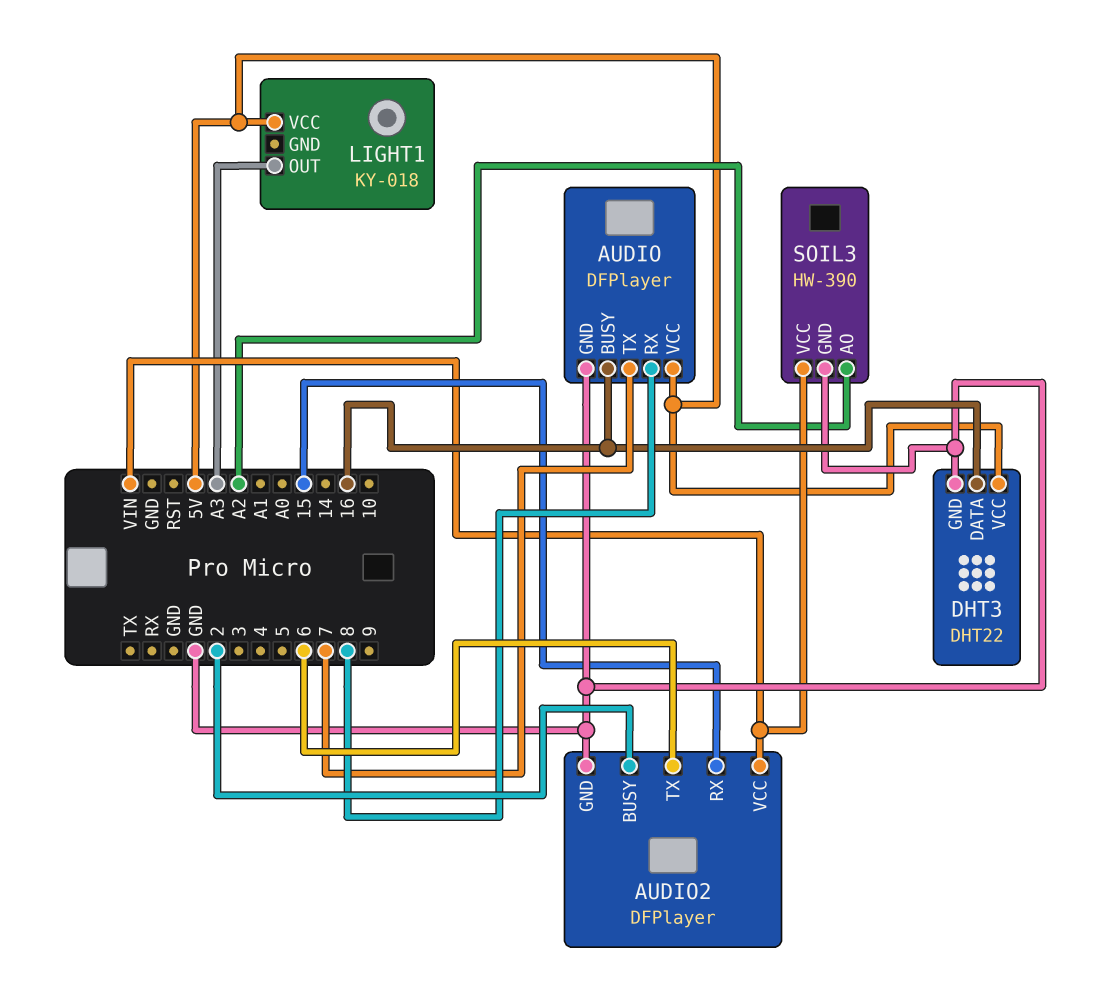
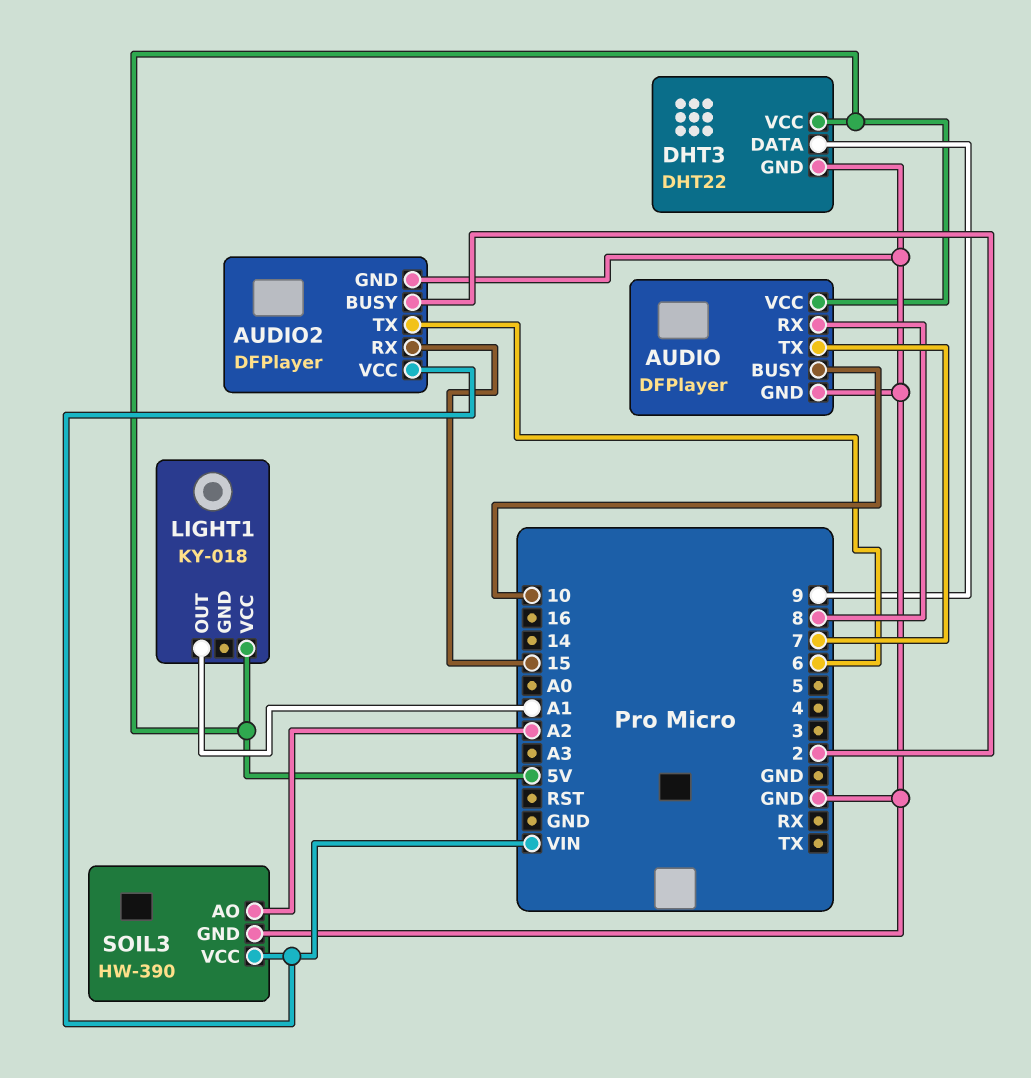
AUDIO pin BUSY: 16 -> 10
DHT3 pin DATA: 16 -> 9
LIGHT1 pin OUT: A3 -> A1

